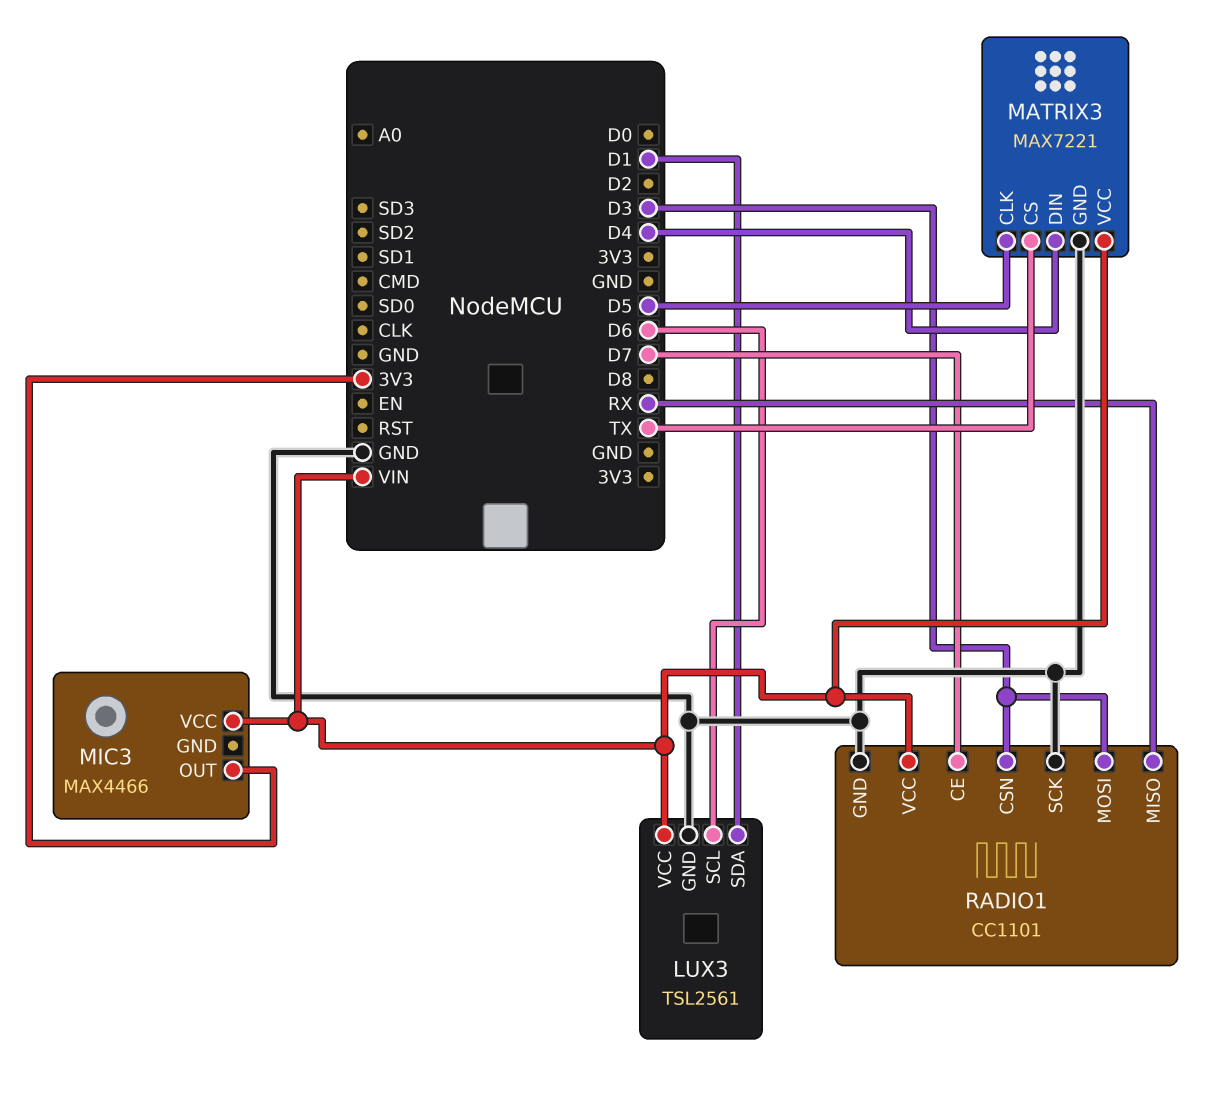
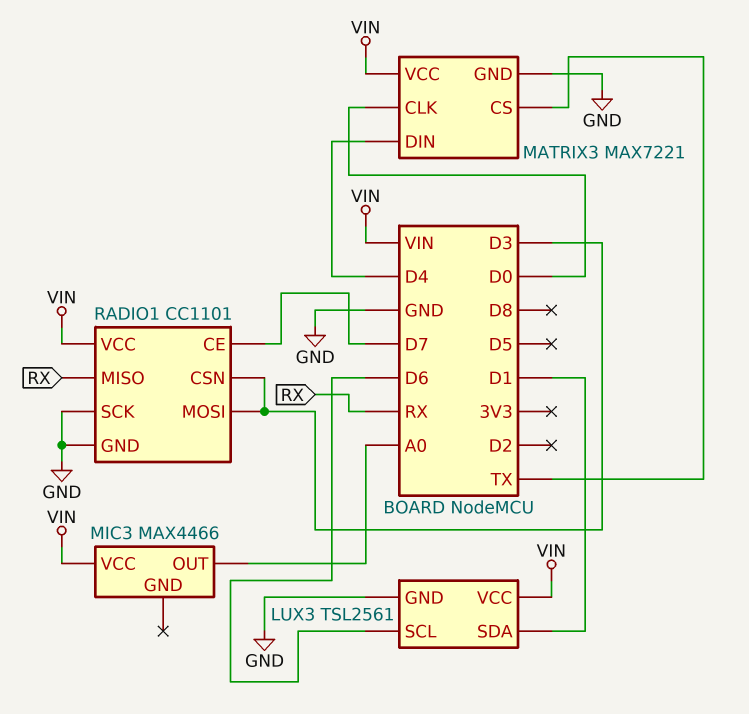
MATRIX3 pin CLK: D5 -> D0
MIC3 pin OUT: 3V3 -> A0

